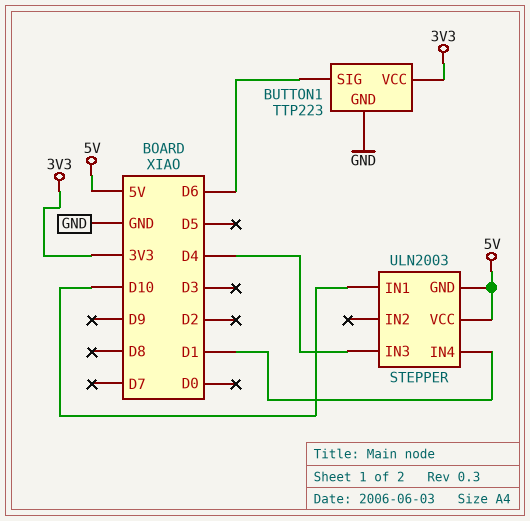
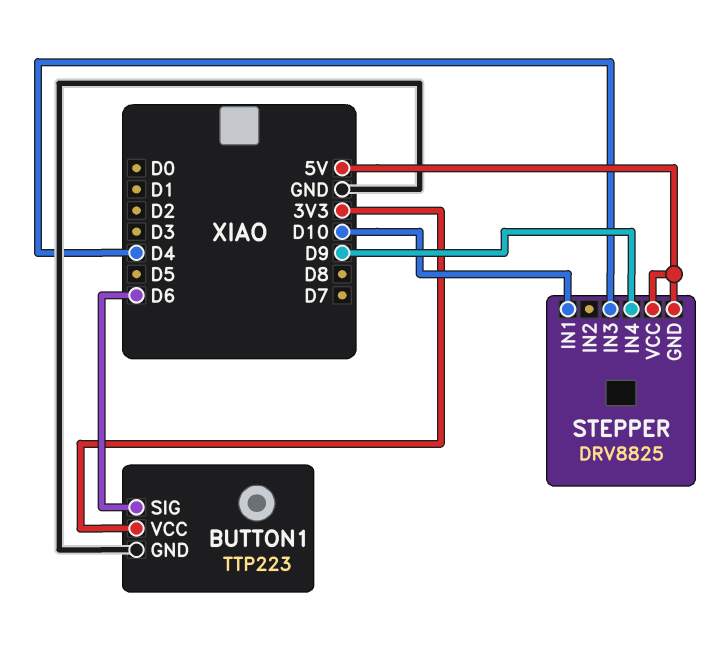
STEPPER: ULN2003 -> DRV8825
STEPPER pin IN4: D1 -> D9

